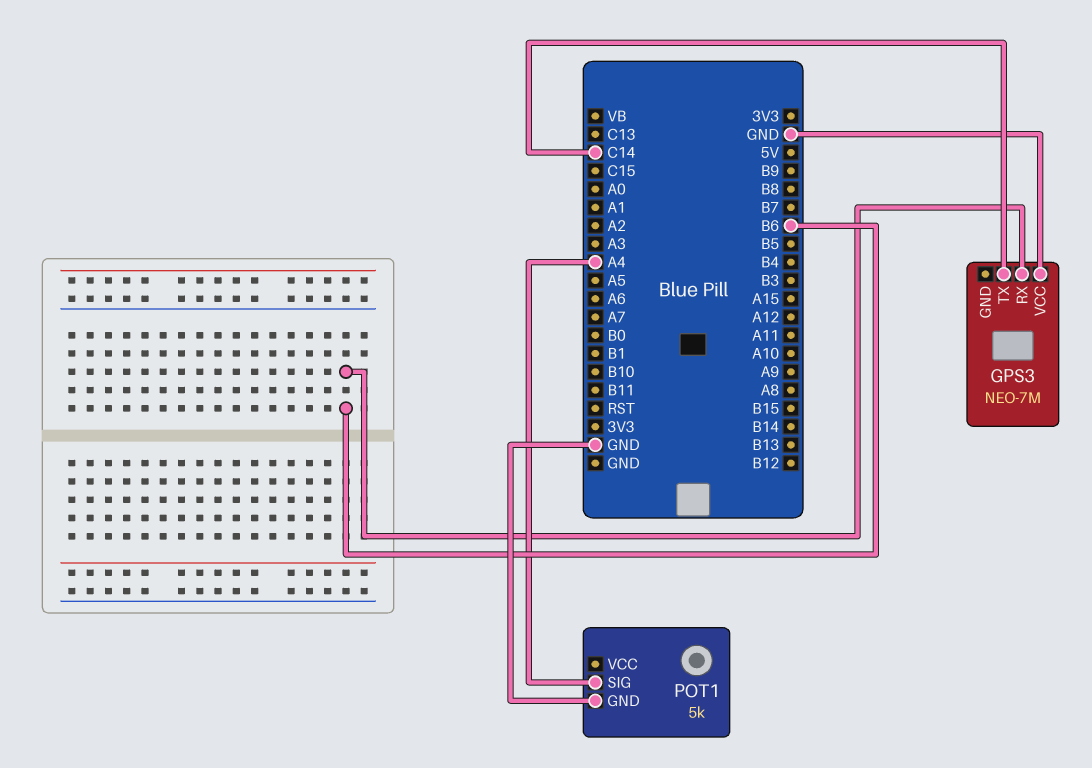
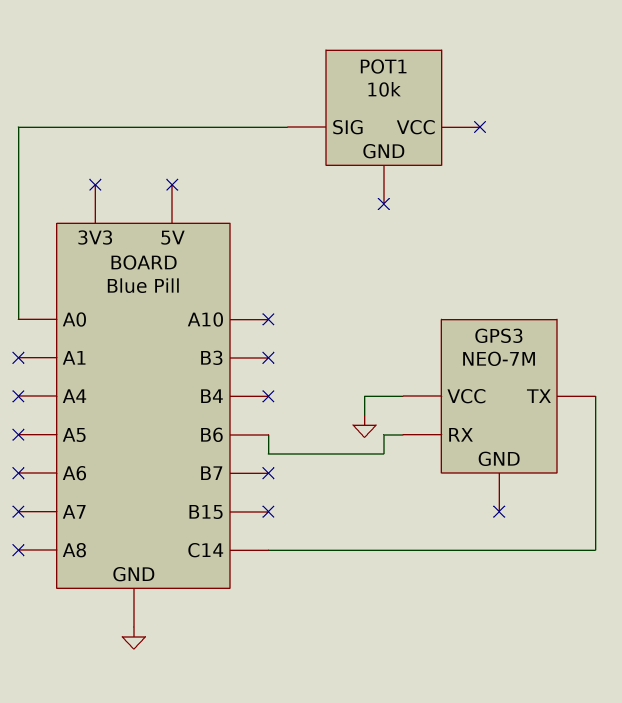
POT1: 5k -> 10k
POT1 pin GND: GND -> none
POT1 pin SIG: A4 -> A0

